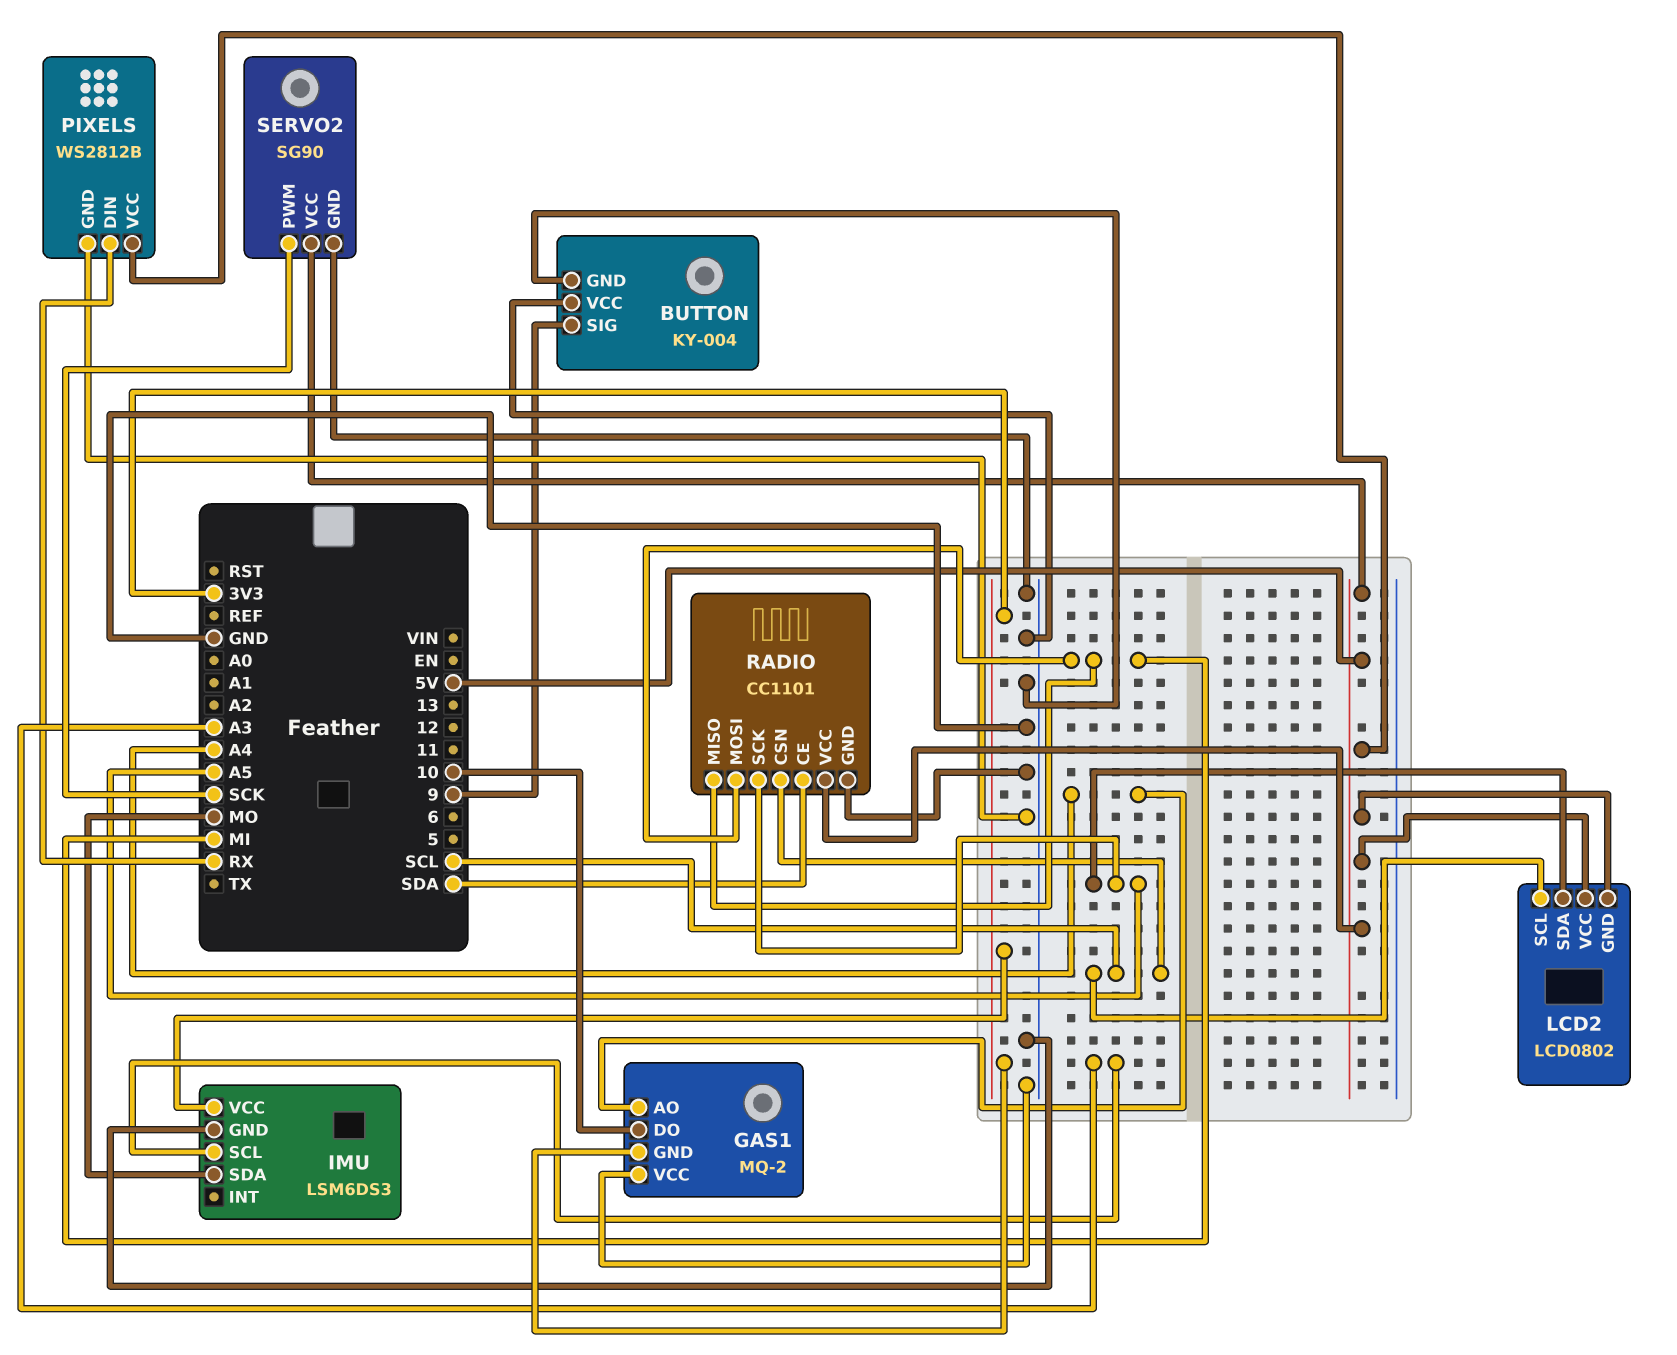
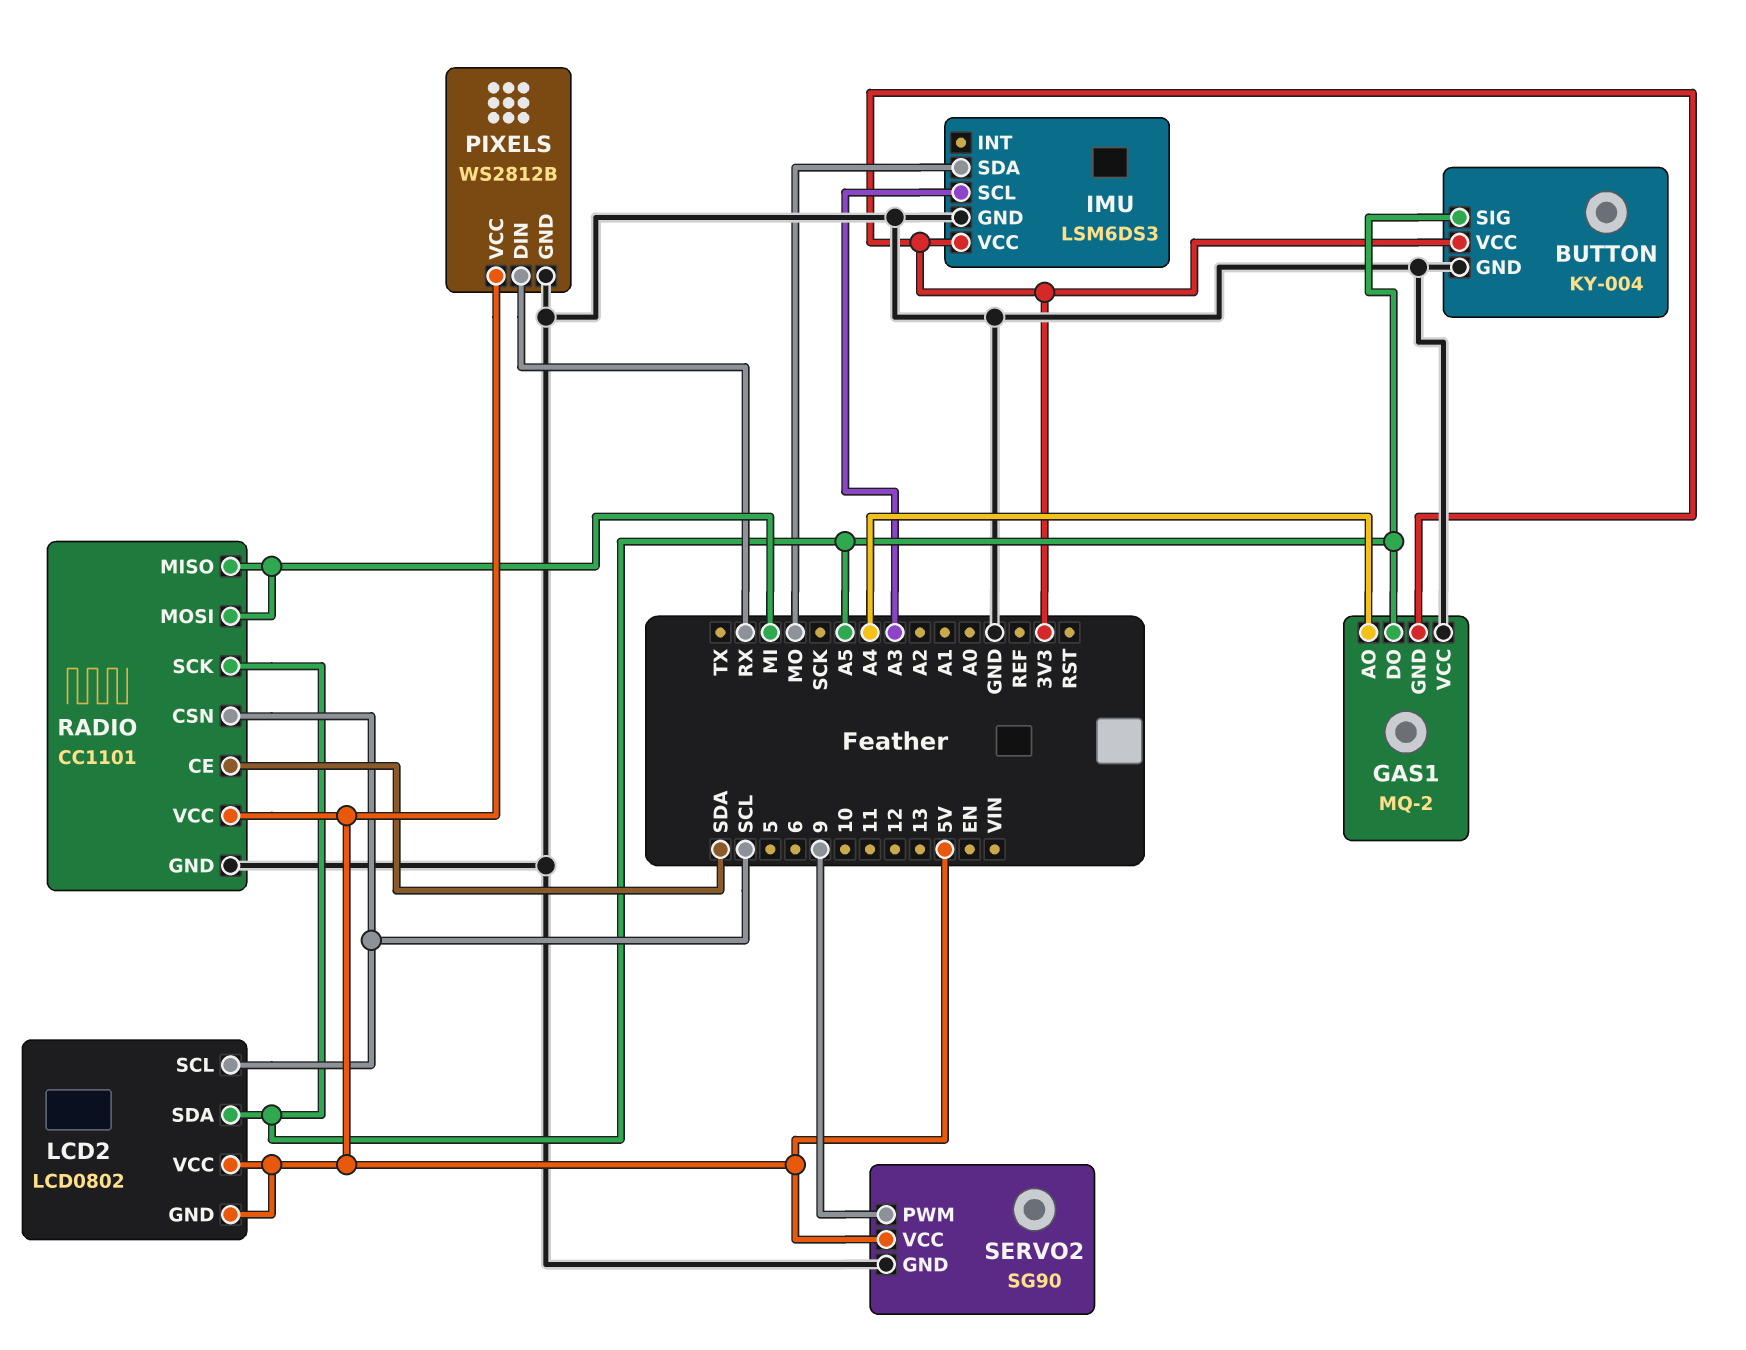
BUTTON pin SIG: 9 -> A5
BUTTON pin VCC: GND -> 3V3
GAS1 pin DO: 10 -> A5
SERVO2 pin PWM: SCK -> 9

